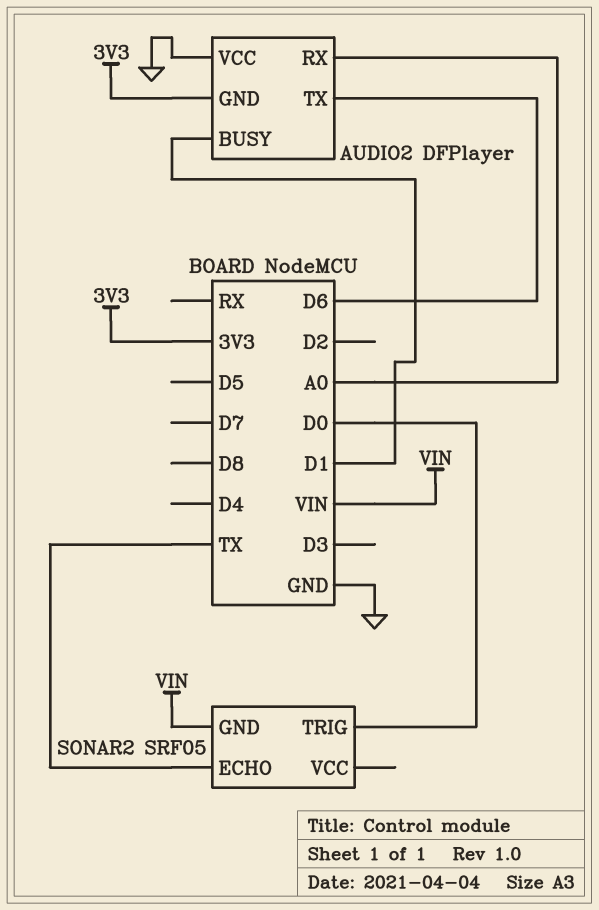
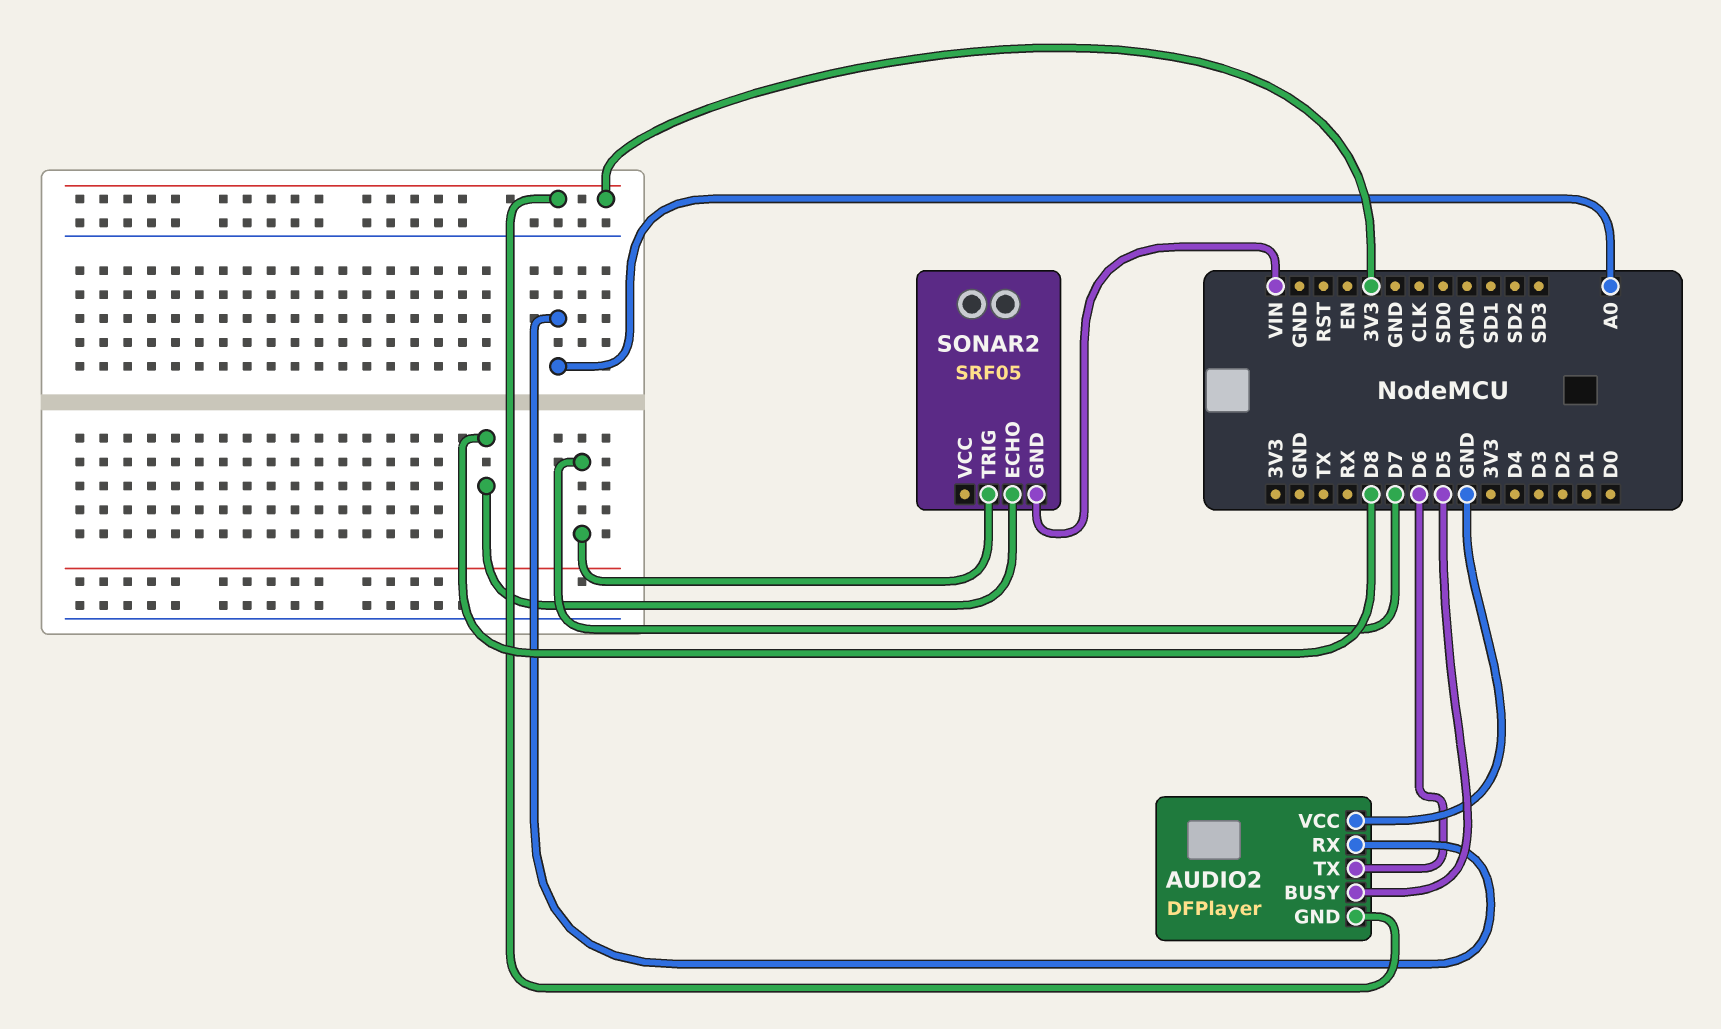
AUDIO2 pin BUSY: D1 -> D5
SONAR2 pin ECHO: TX -> D8
SONAR2 pin TRIG: D0 -> D7

